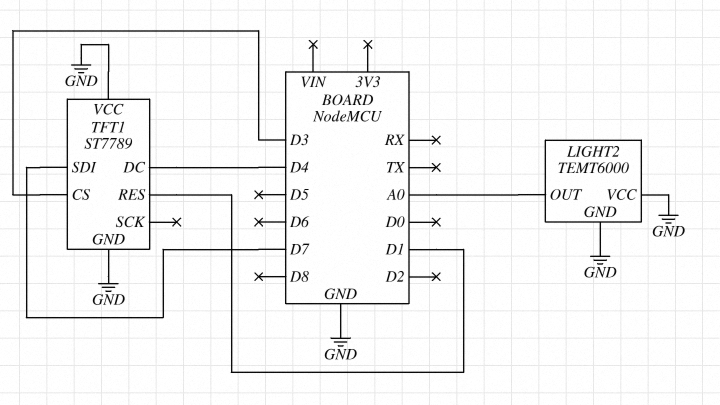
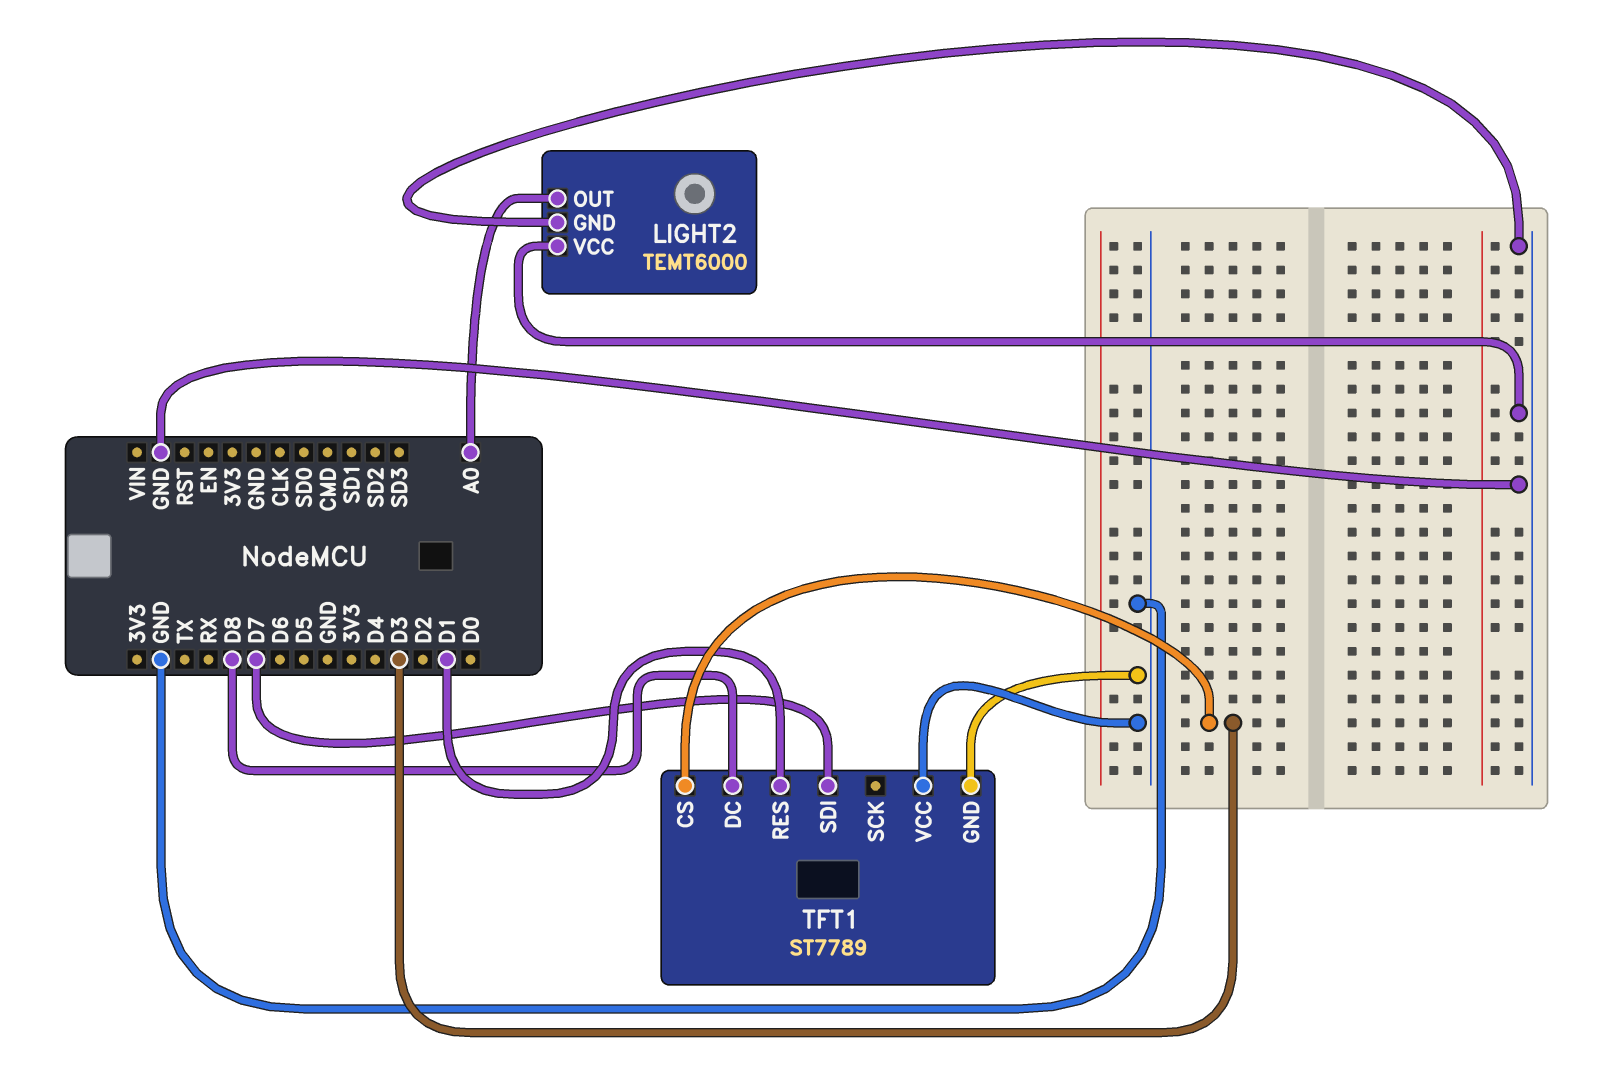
TFT1 pin DC: D4 -> D8

